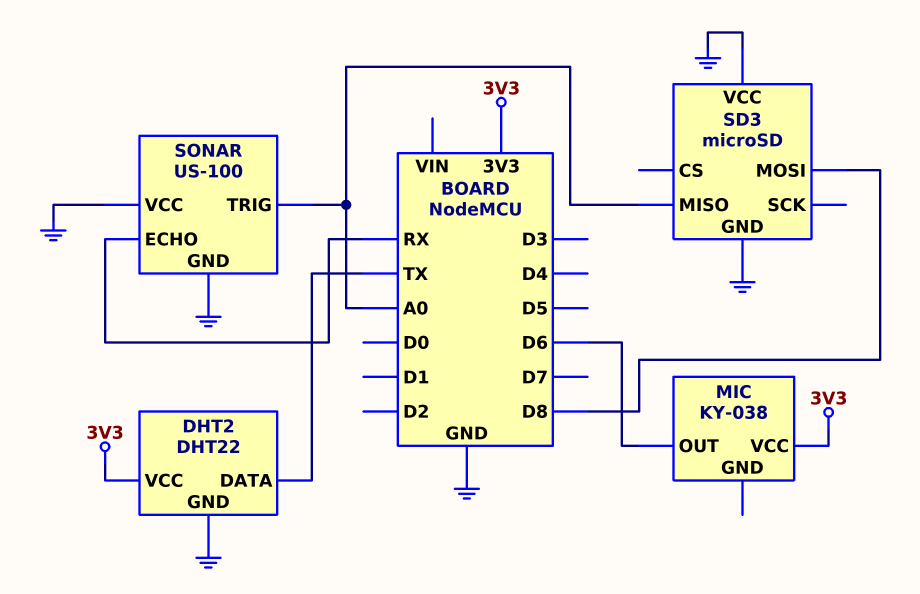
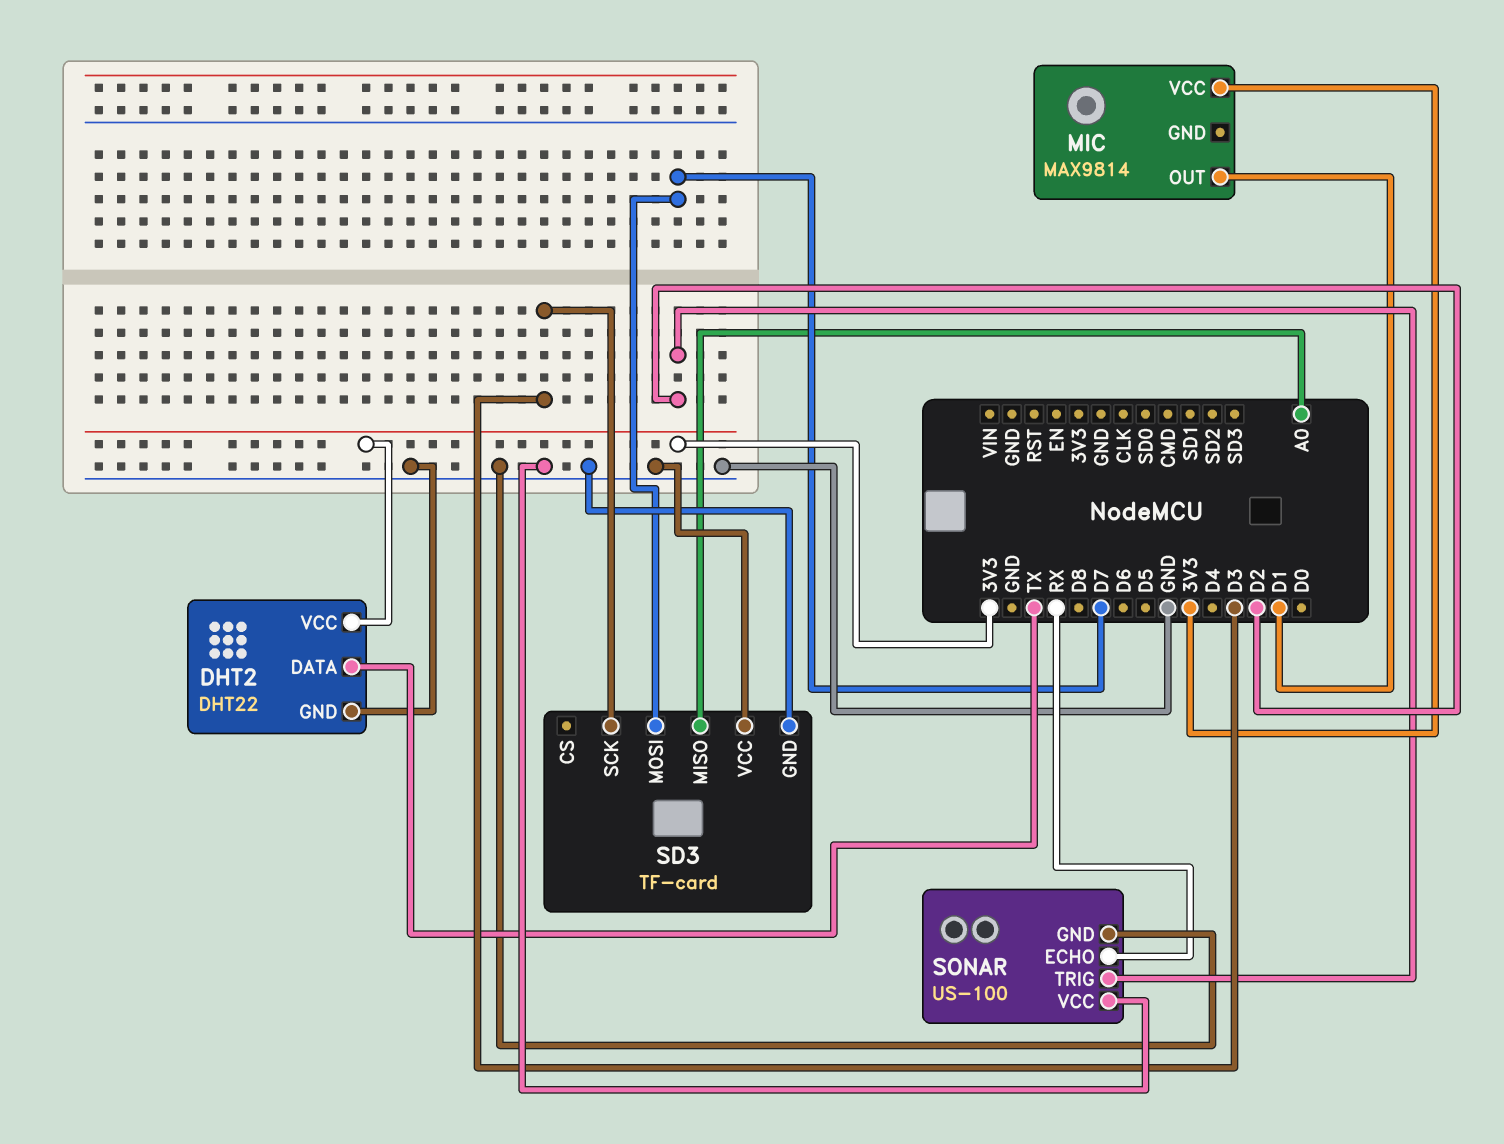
MIC: KY-038 -> MAX9814
MIC pin OUT: D6 -> D1
SD3: microSD -> TF-card
SD3 pin MOSI: D8 -> D7
SD3 pin SCK: none -> D3
SONAR pin TRIG: A0 -> D2

